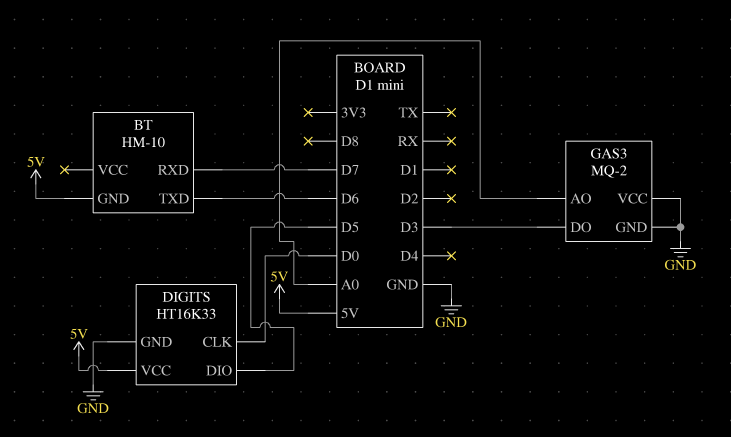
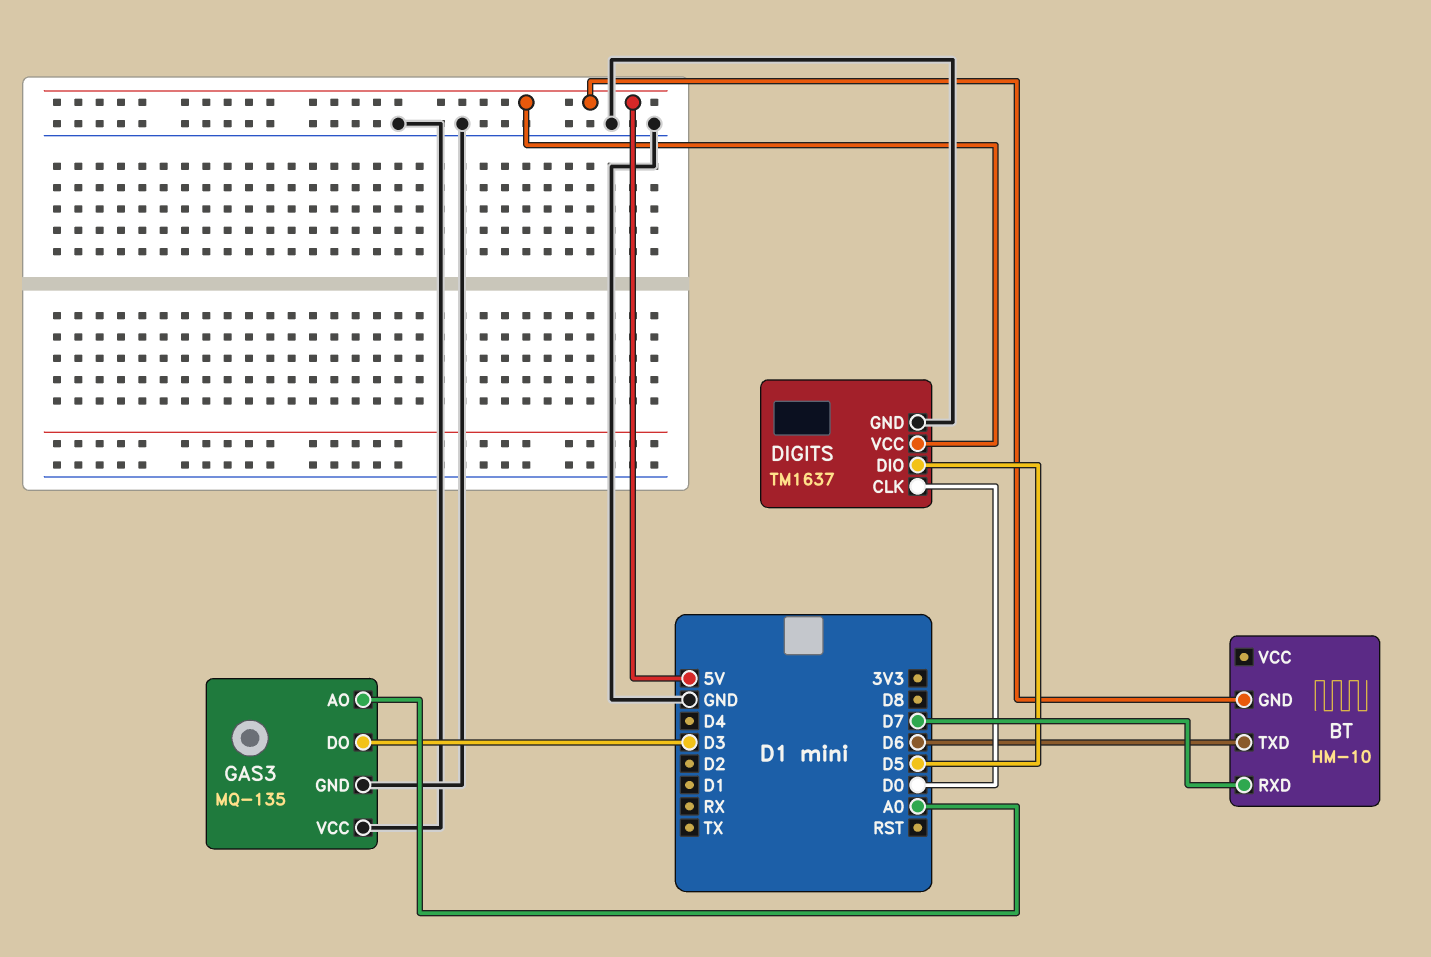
DIGITS: HT16K33 -> TM1637
GAS3: MQ-2 -> MQ-135

